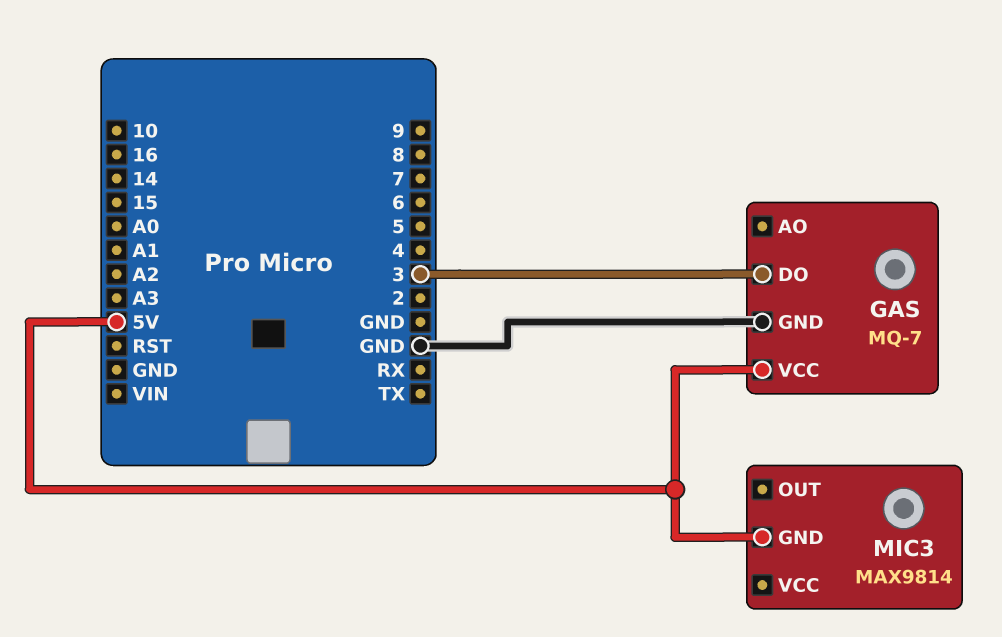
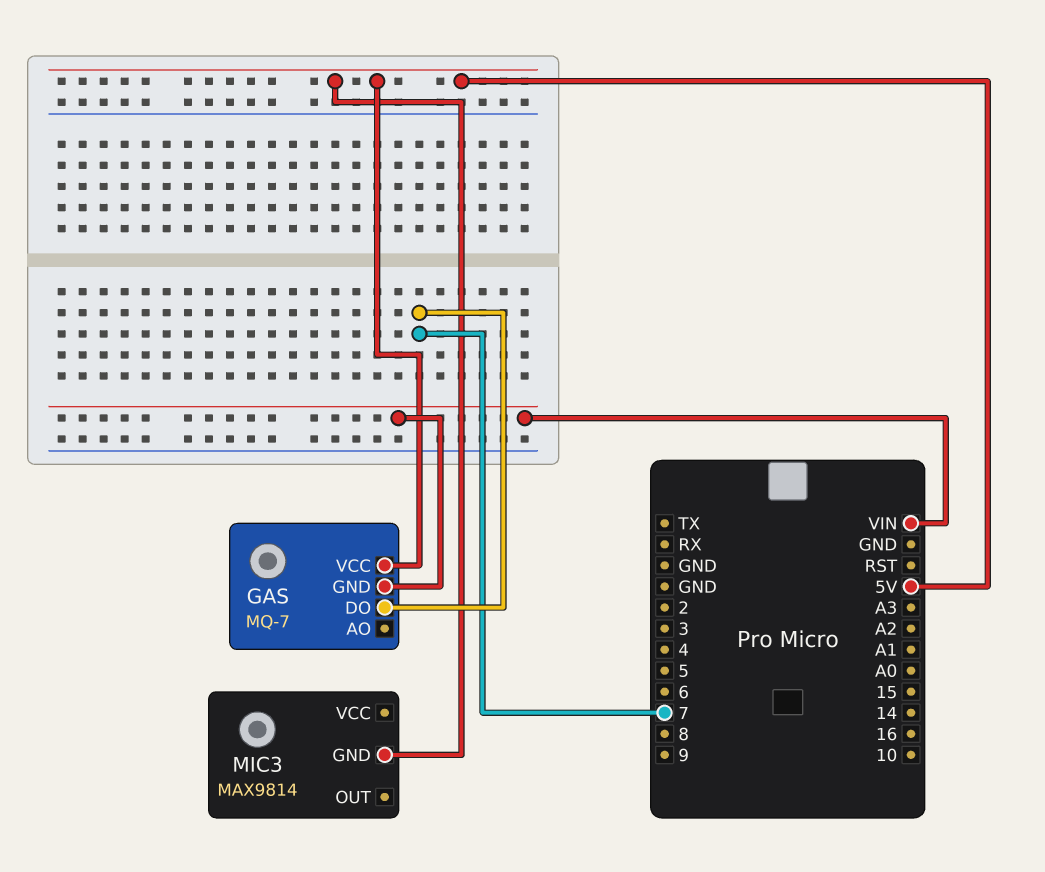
GAS pin DO: 3 -> 7
GAS pin GND: GND -> VIN

